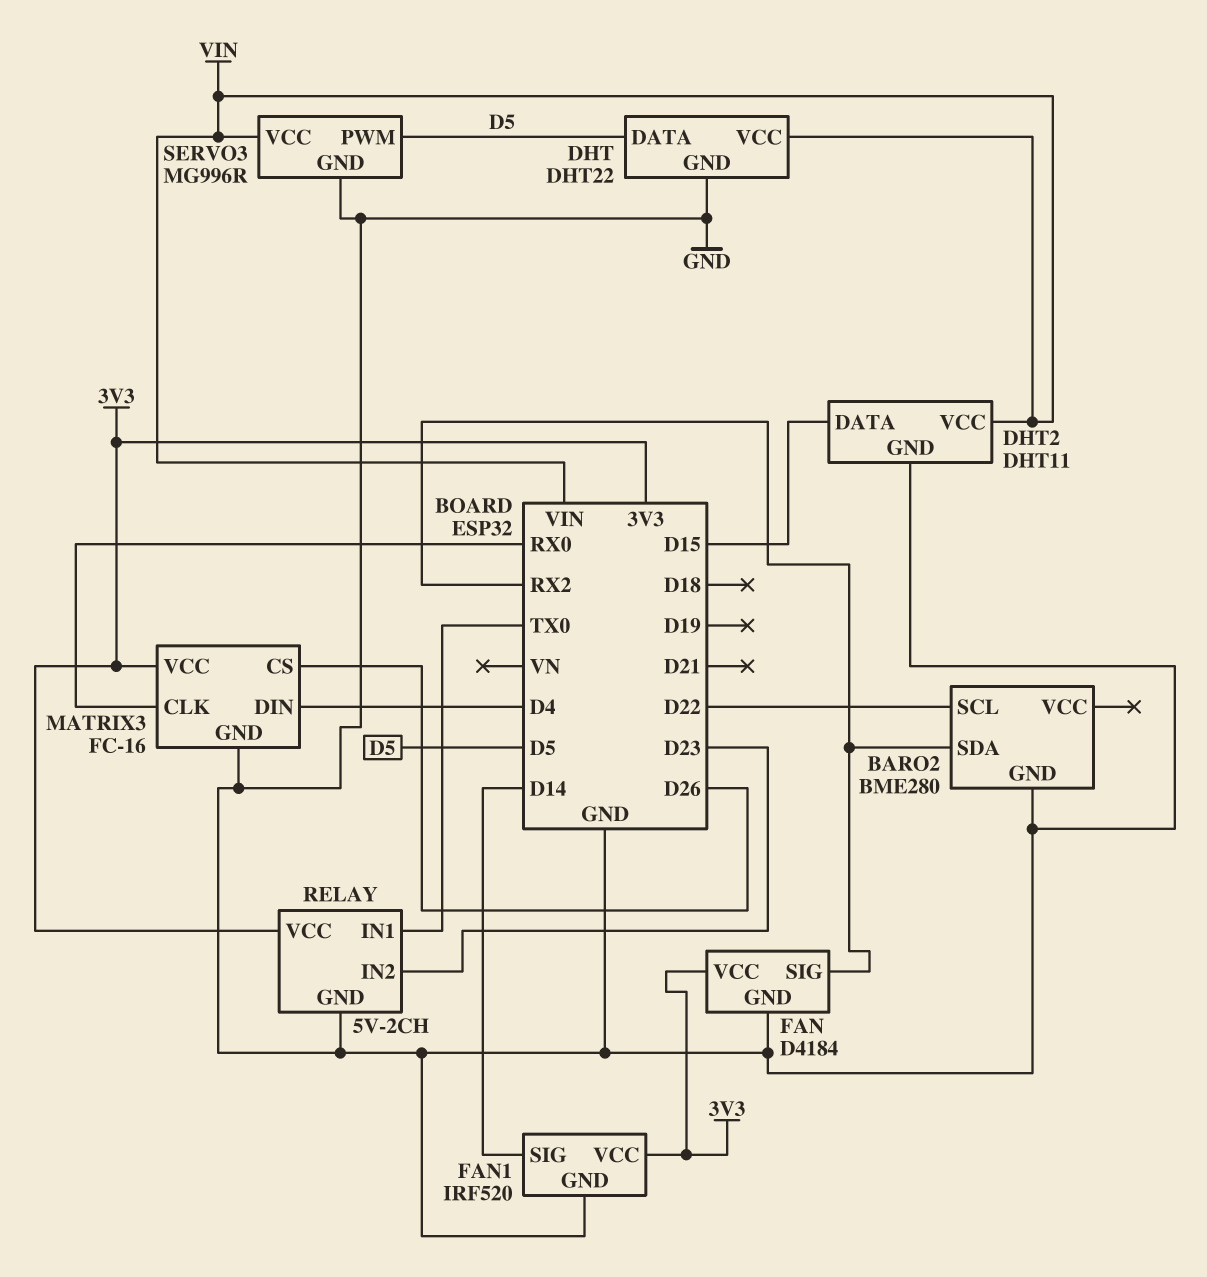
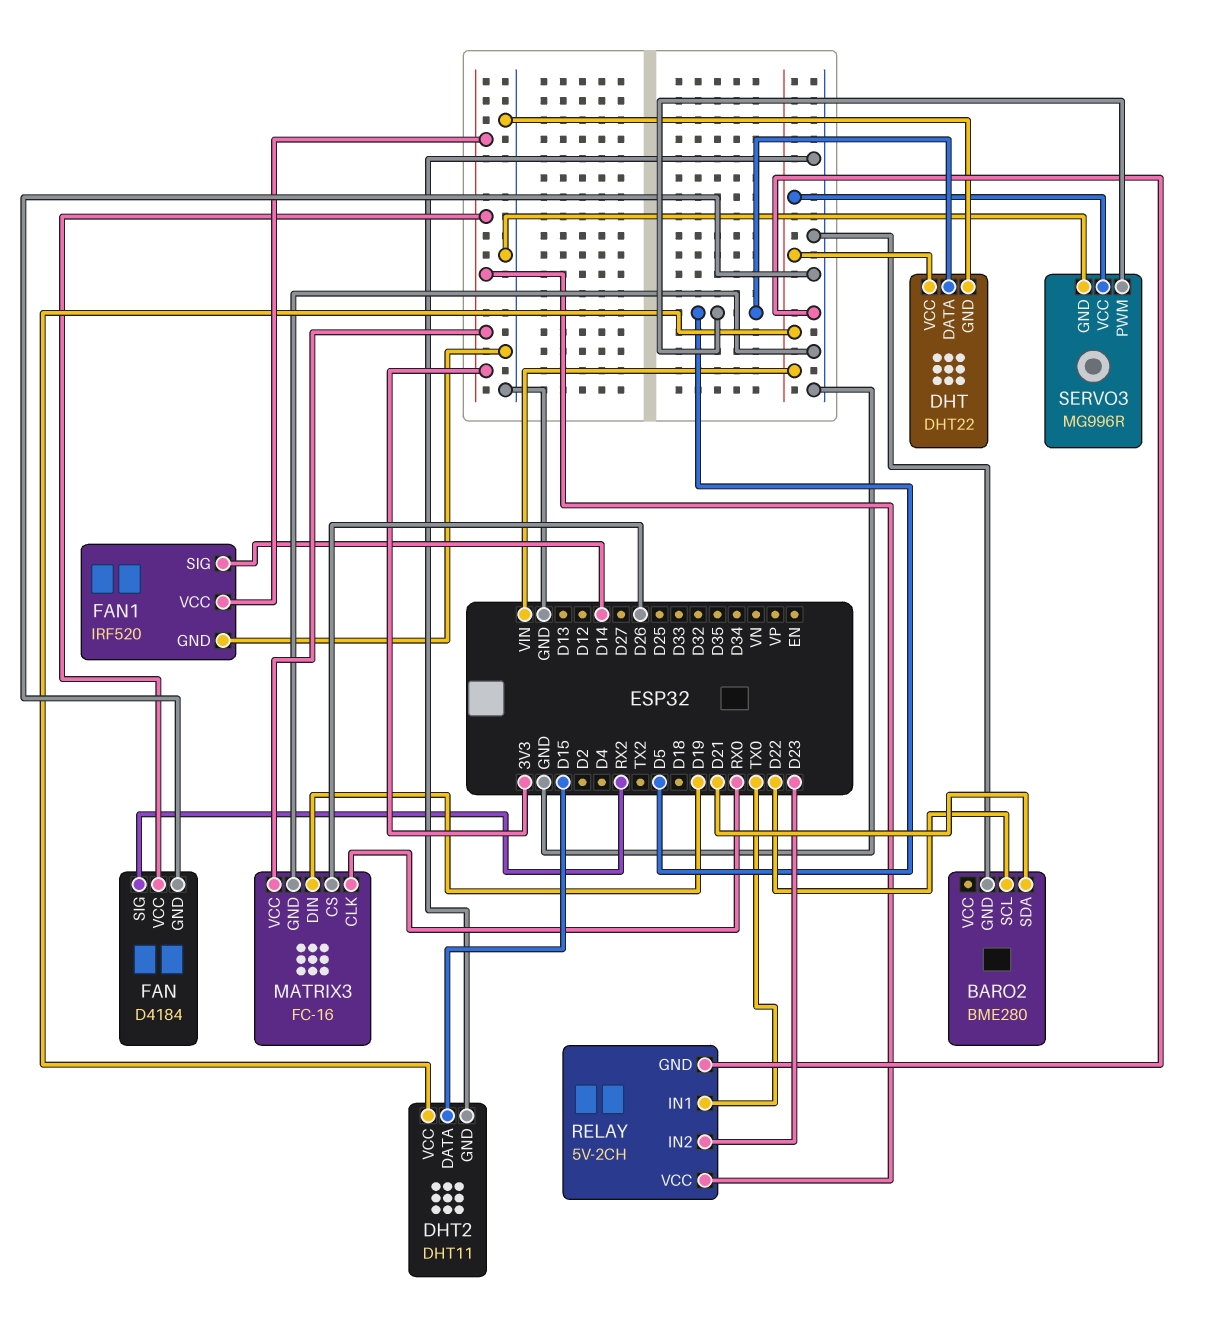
BARO2 pin SDA: RX2 -> D21
MATRIX3 pin DIN: D4 -> D19

